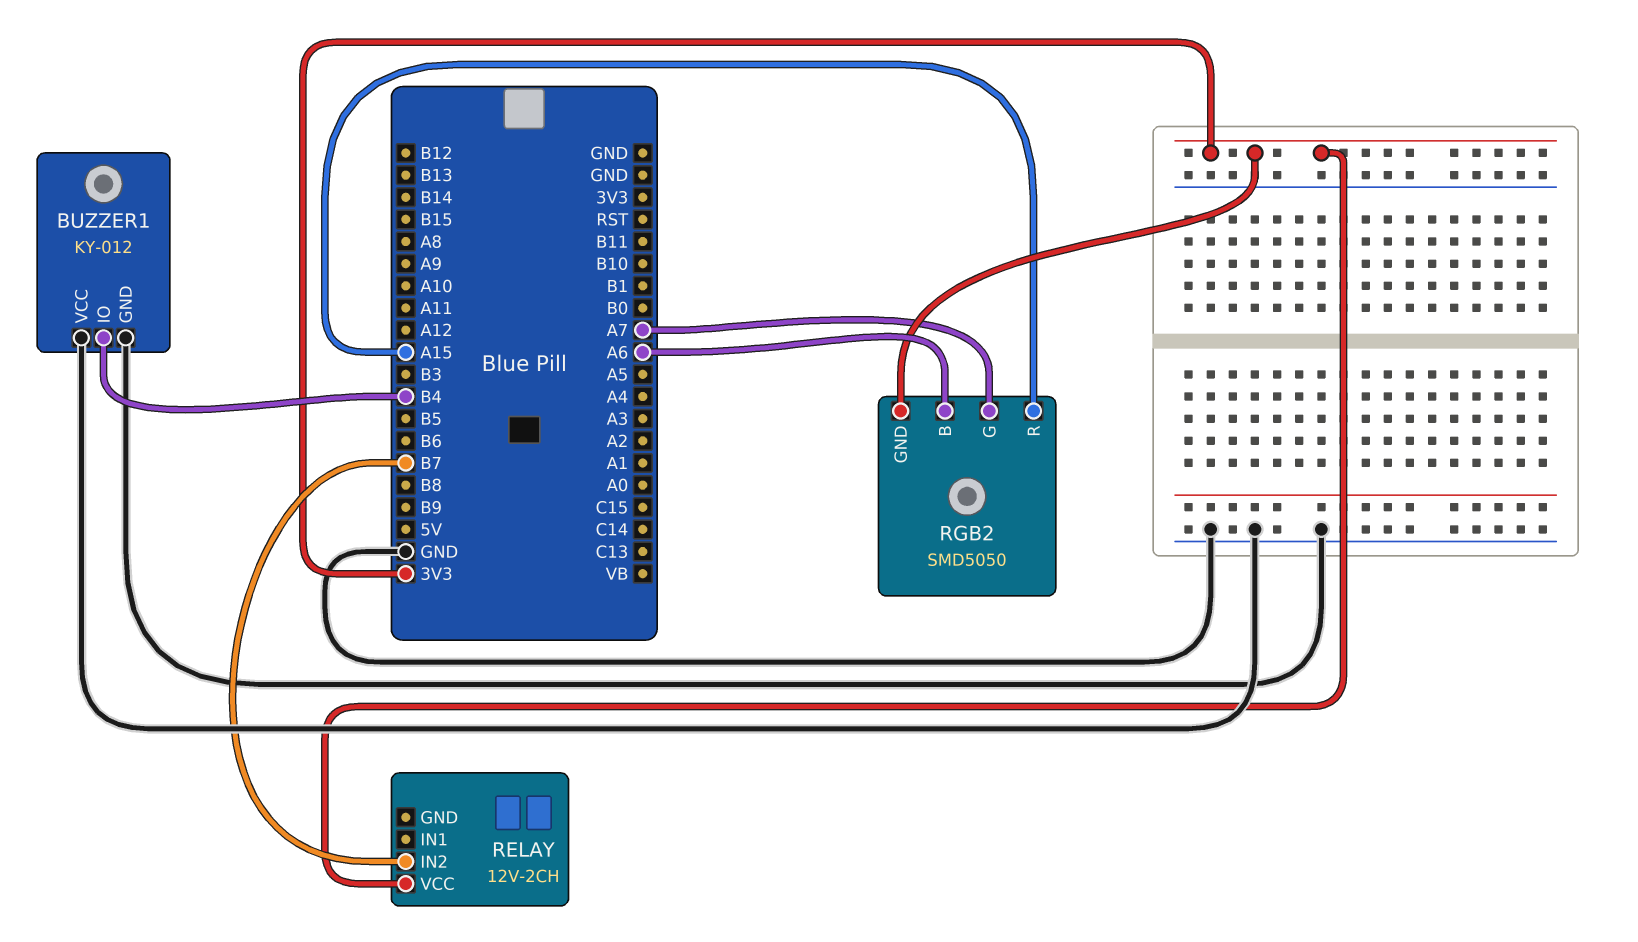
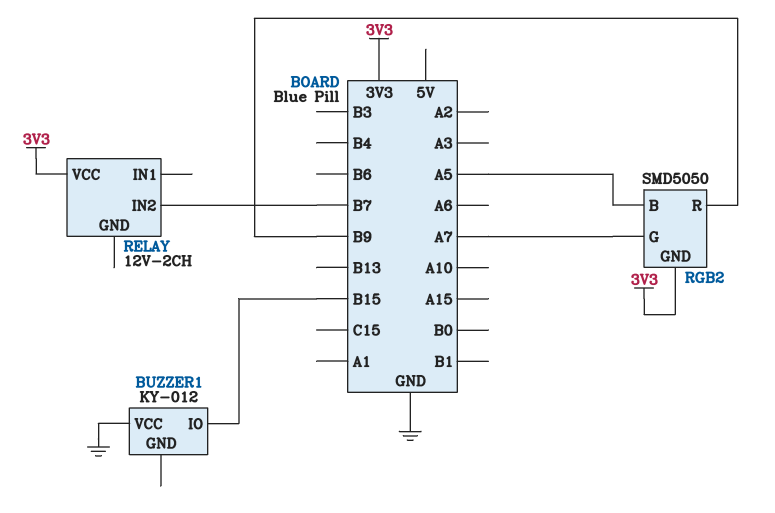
BUZZER1 pin GND: GND -> none
BUZZER1 pin IO: B4 -> B15
RGB2 pin B: A6 -> A5
RGB2 pin R: A15 -> B9

